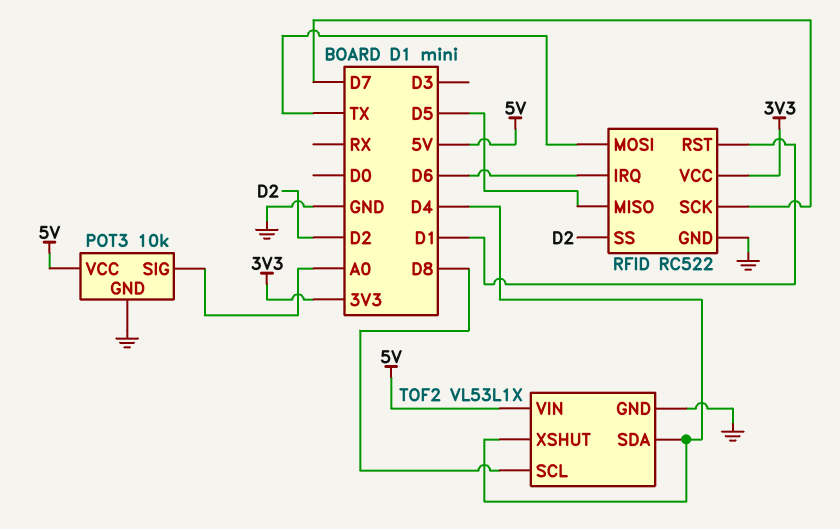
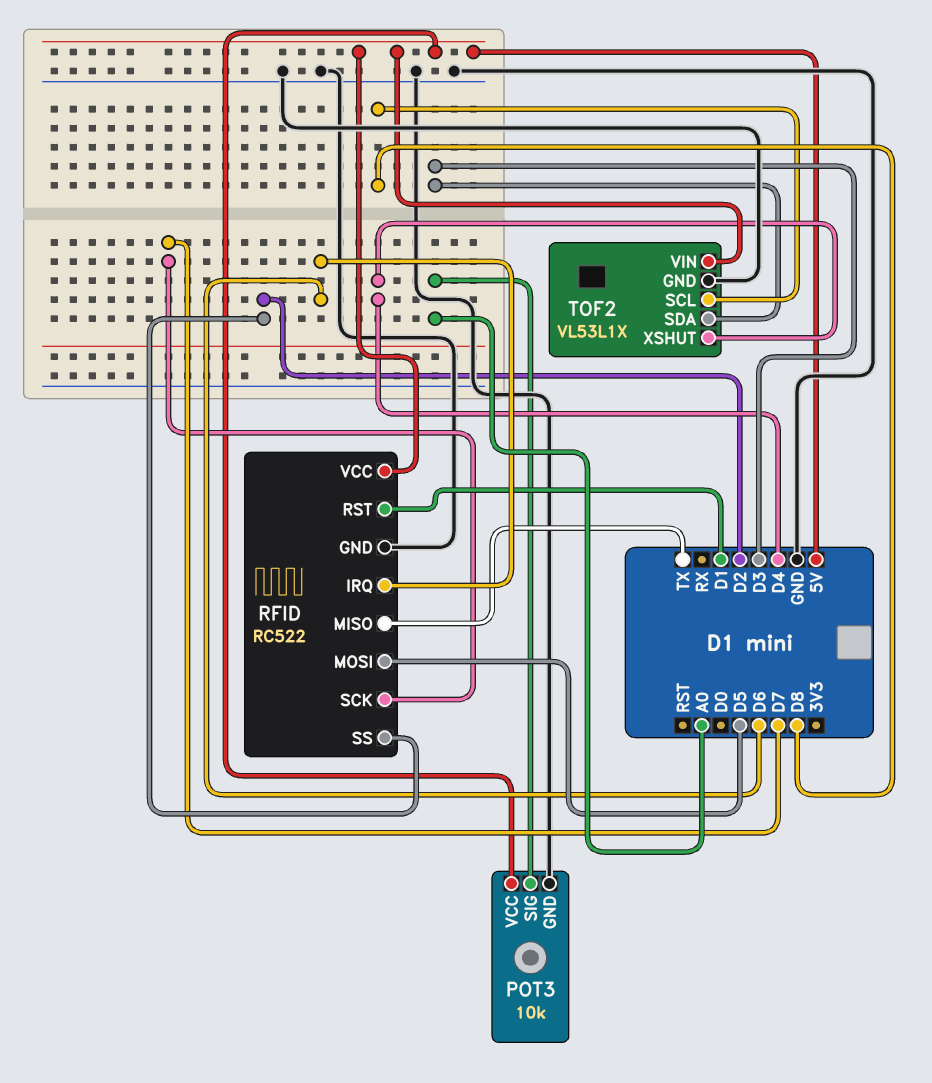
RFID pin MISO: D5 -> TX
RFID pin MOSI: TX -> D5
RFID pin VCC: 3V3 -> 5V
TOF2 pin SDA: D4 -> D3

